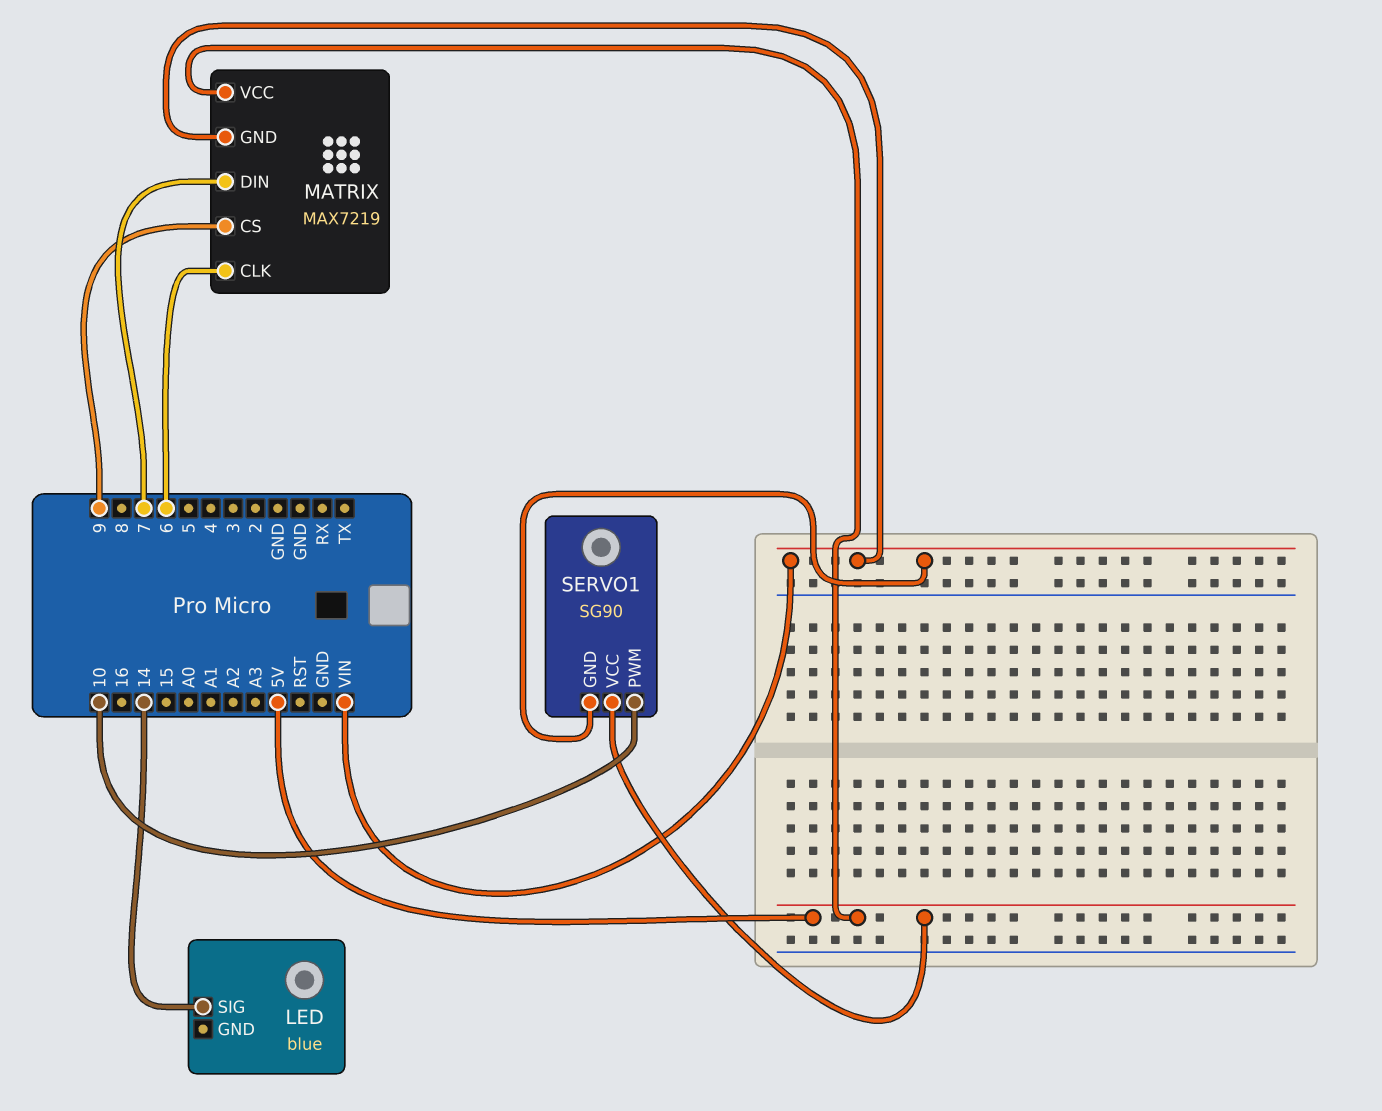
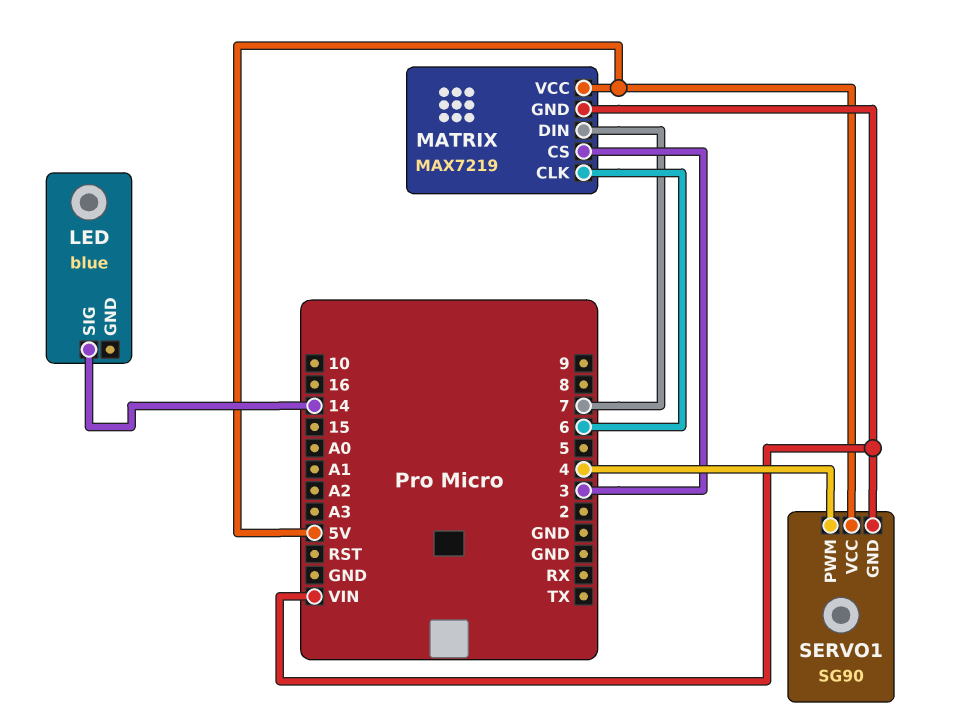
MATRIX pin CS: 9 -> 3
SERVO1 pin PWM: 10 -> 4

